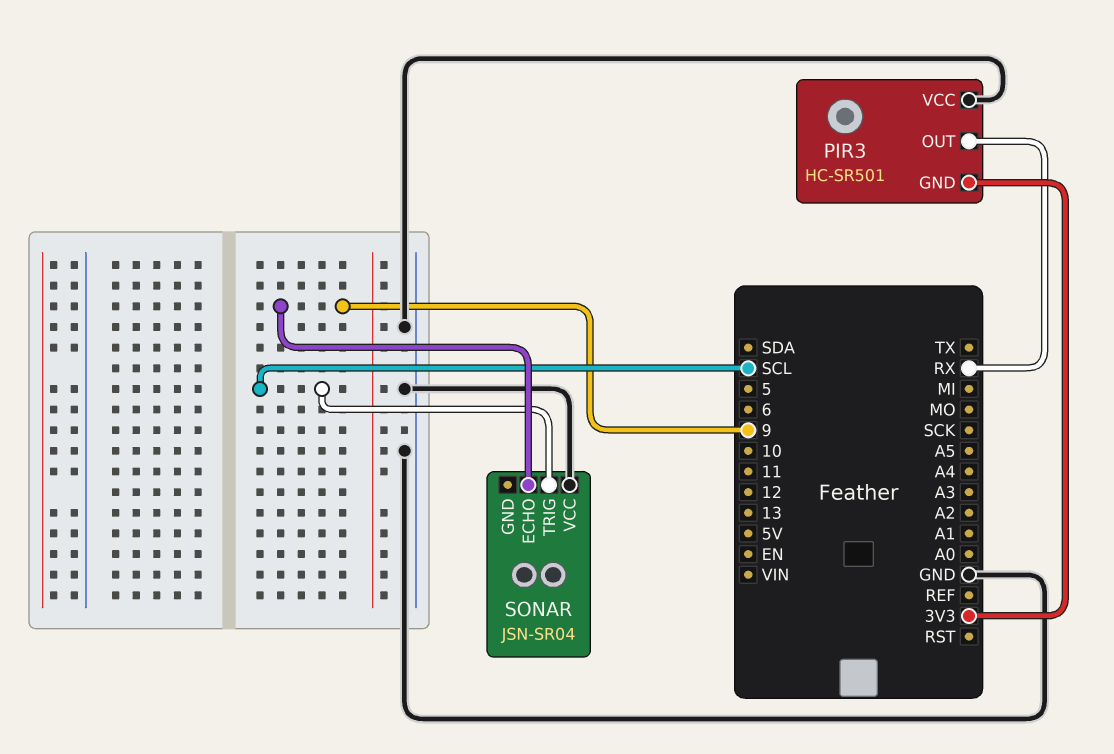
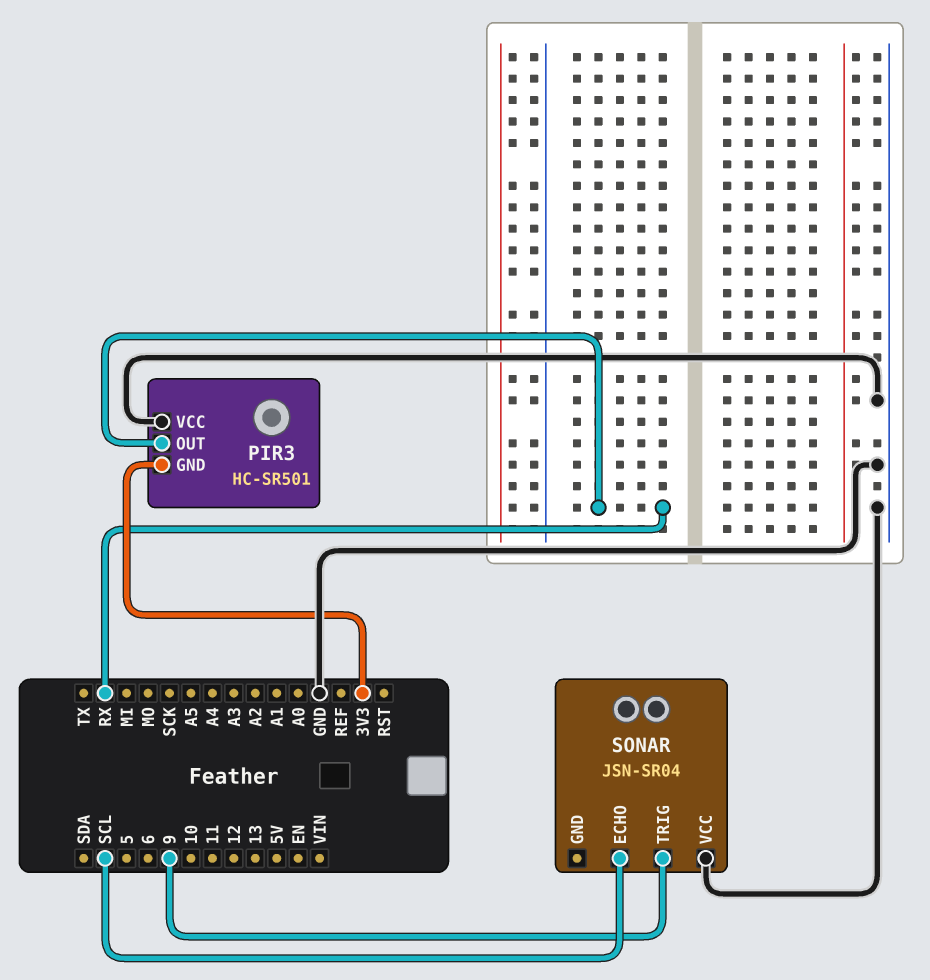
SONAR pin ECHO: 9 -> SCL
SONAR pin TRIG: SCL -> 9

